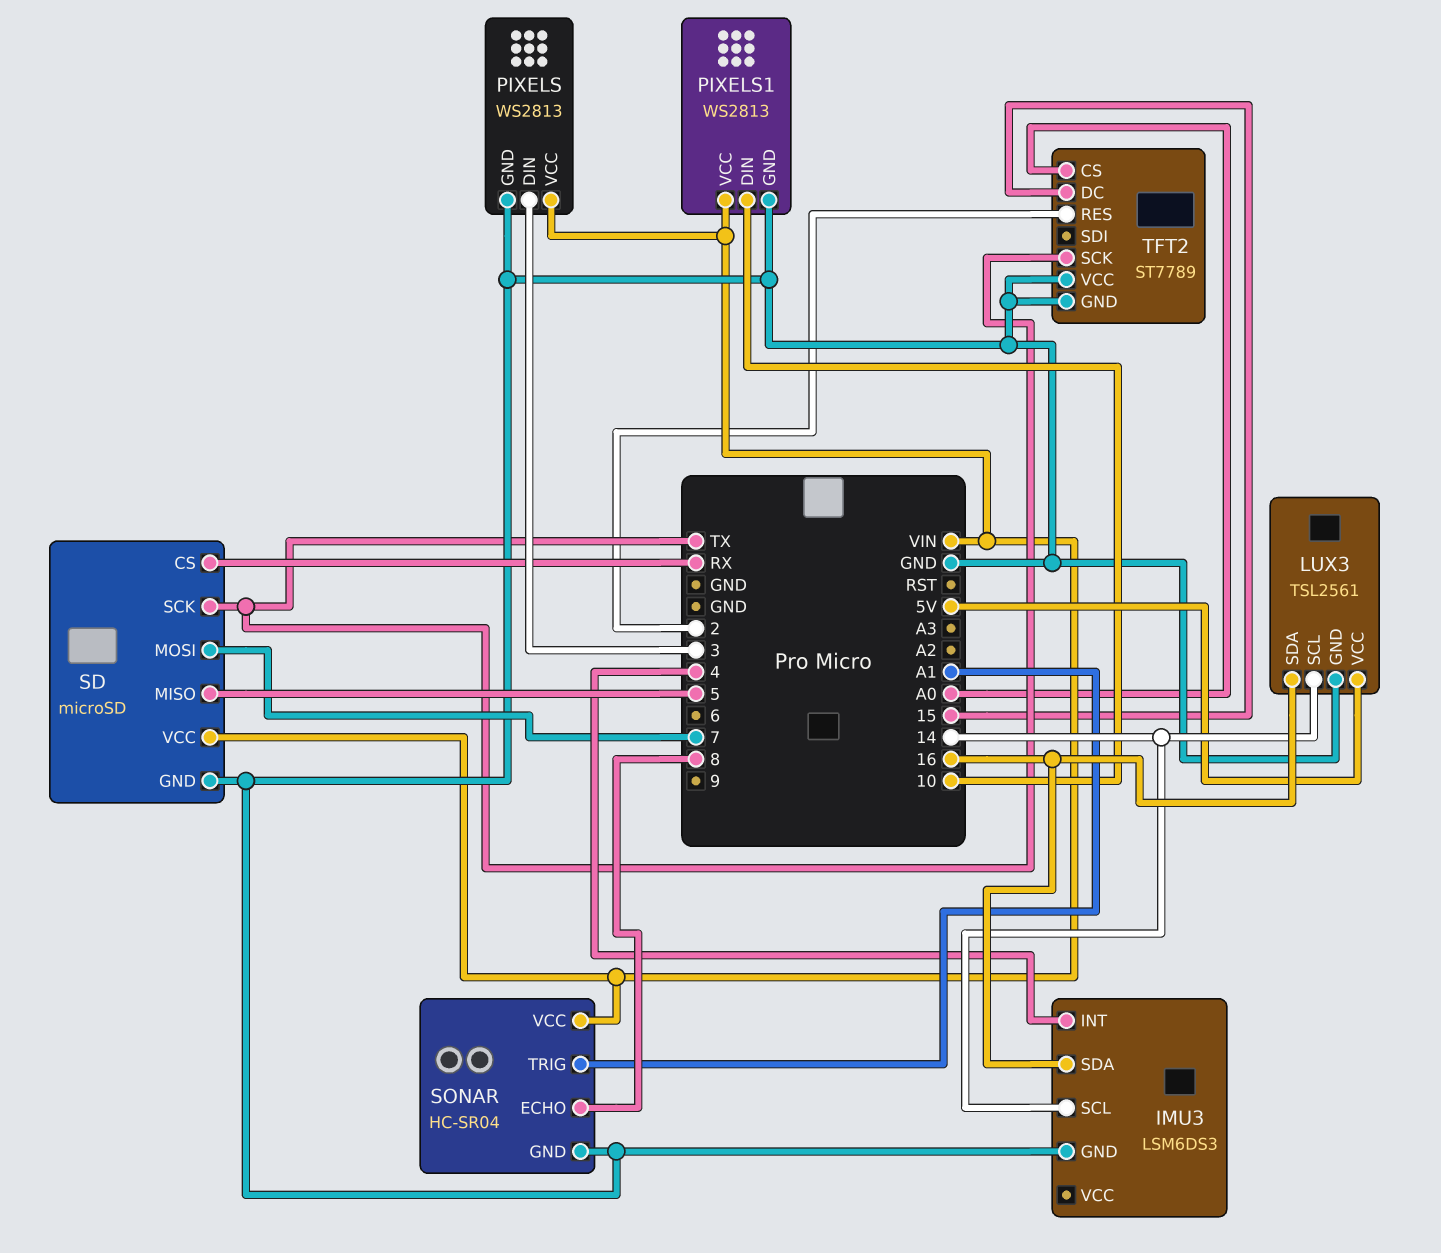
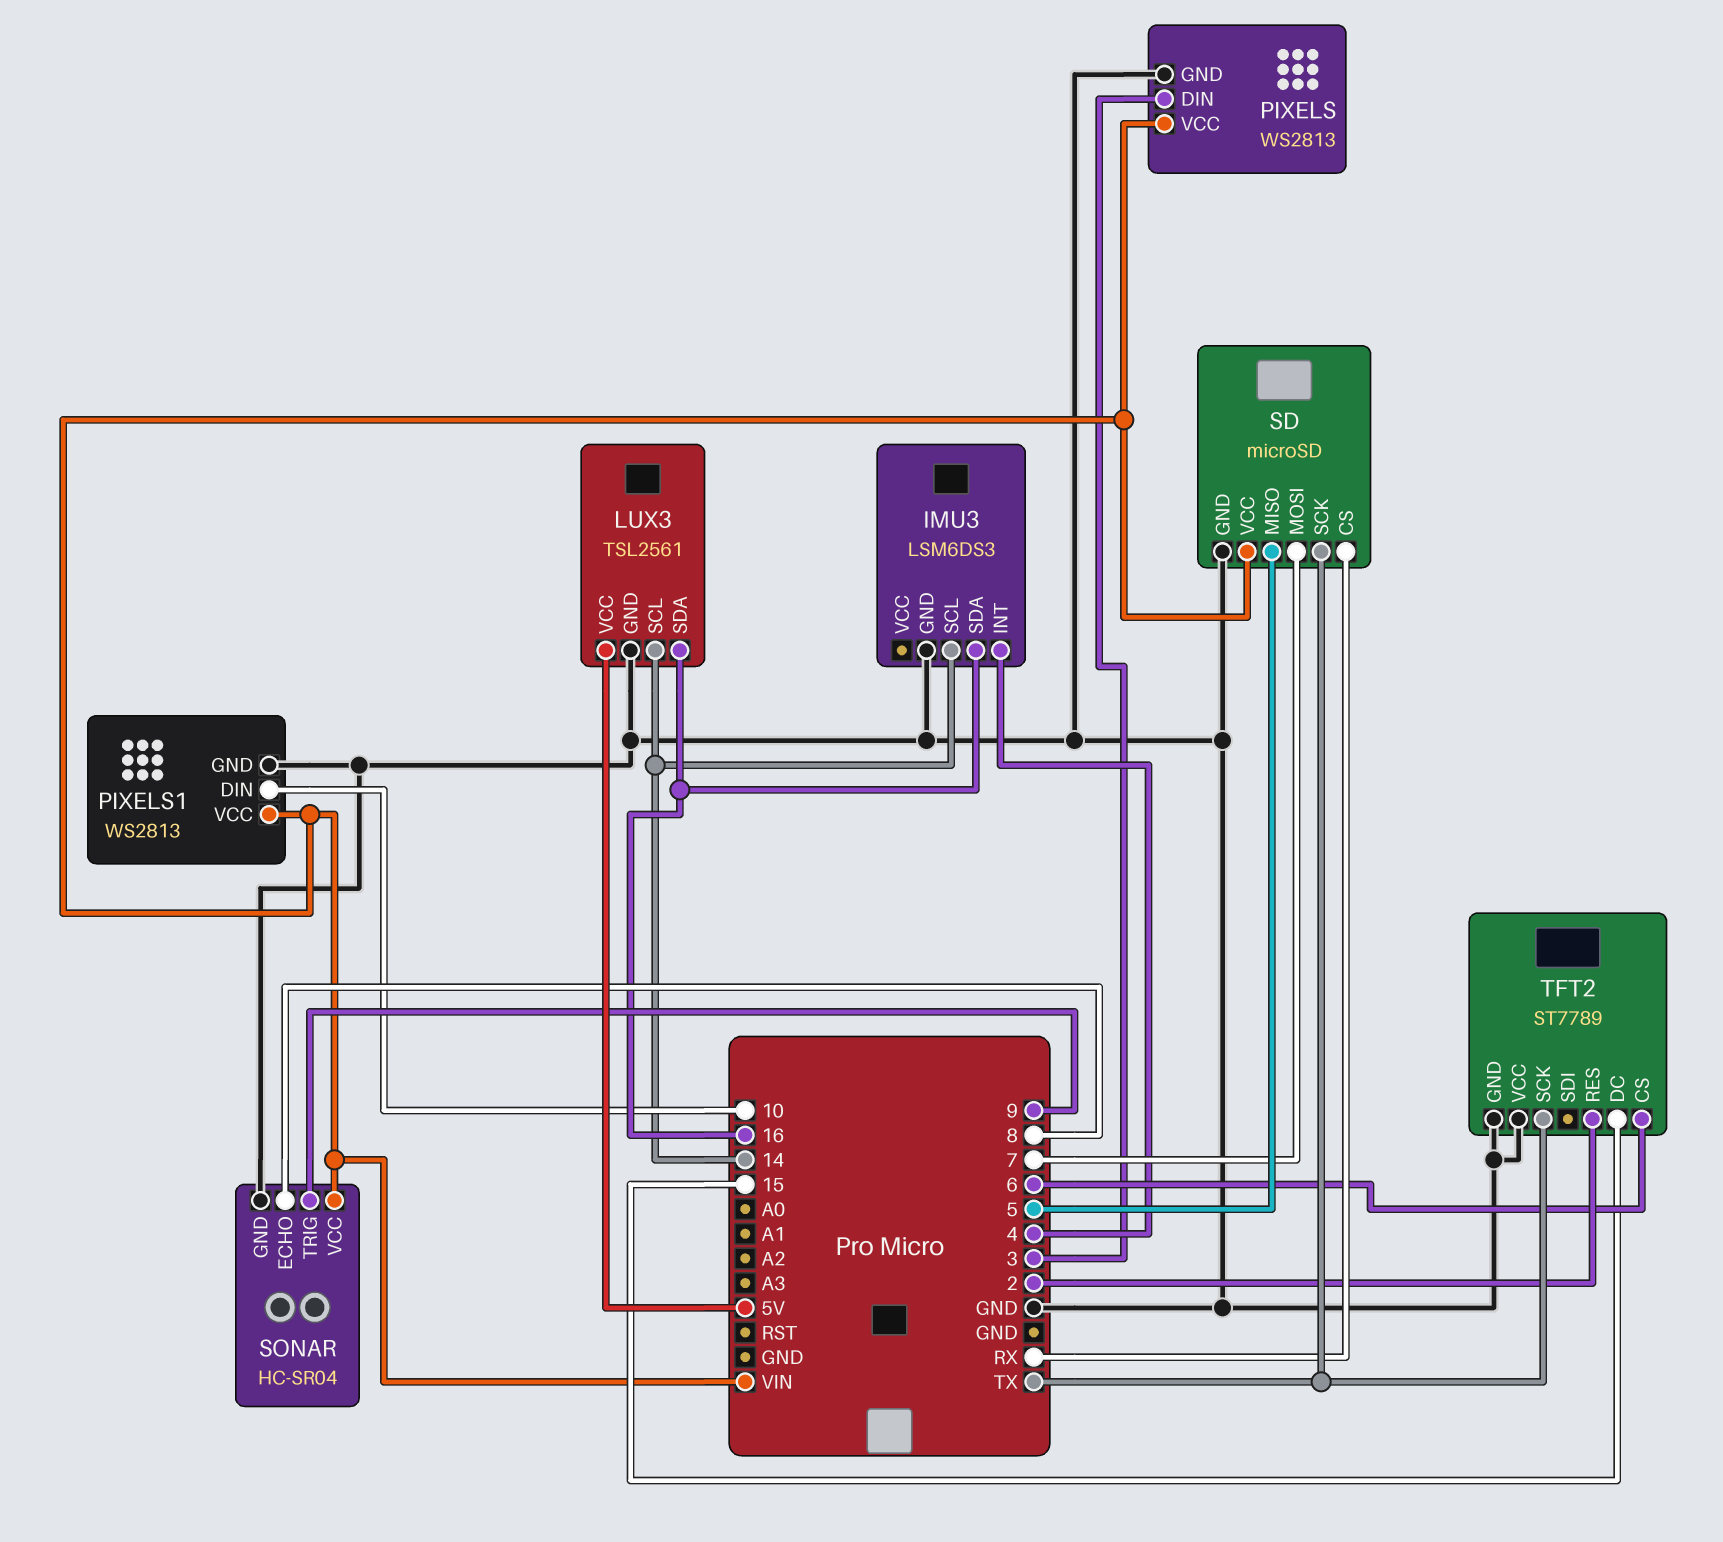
SONAR pin TRIG: A1 -> 9
TFT2 pin CS: A0 -> 6

